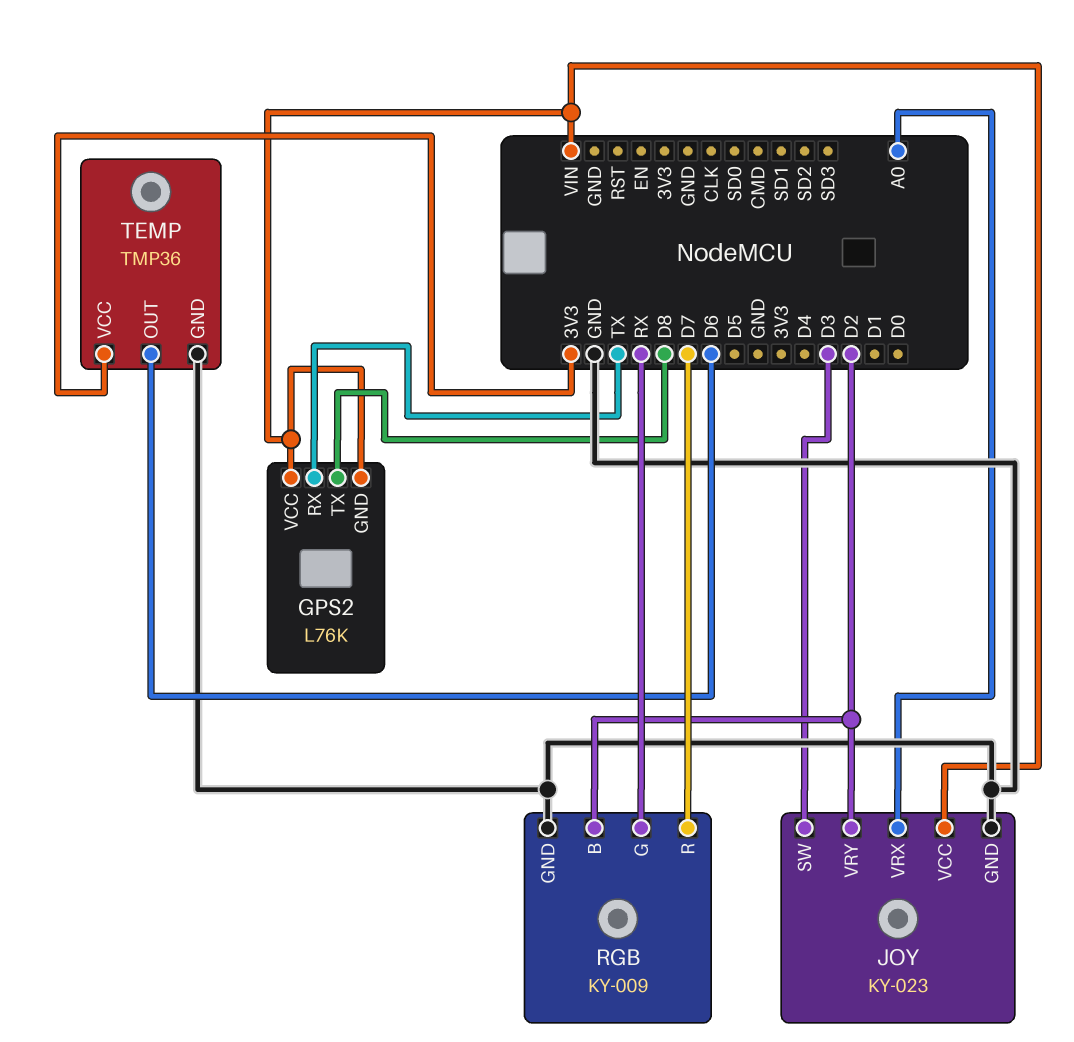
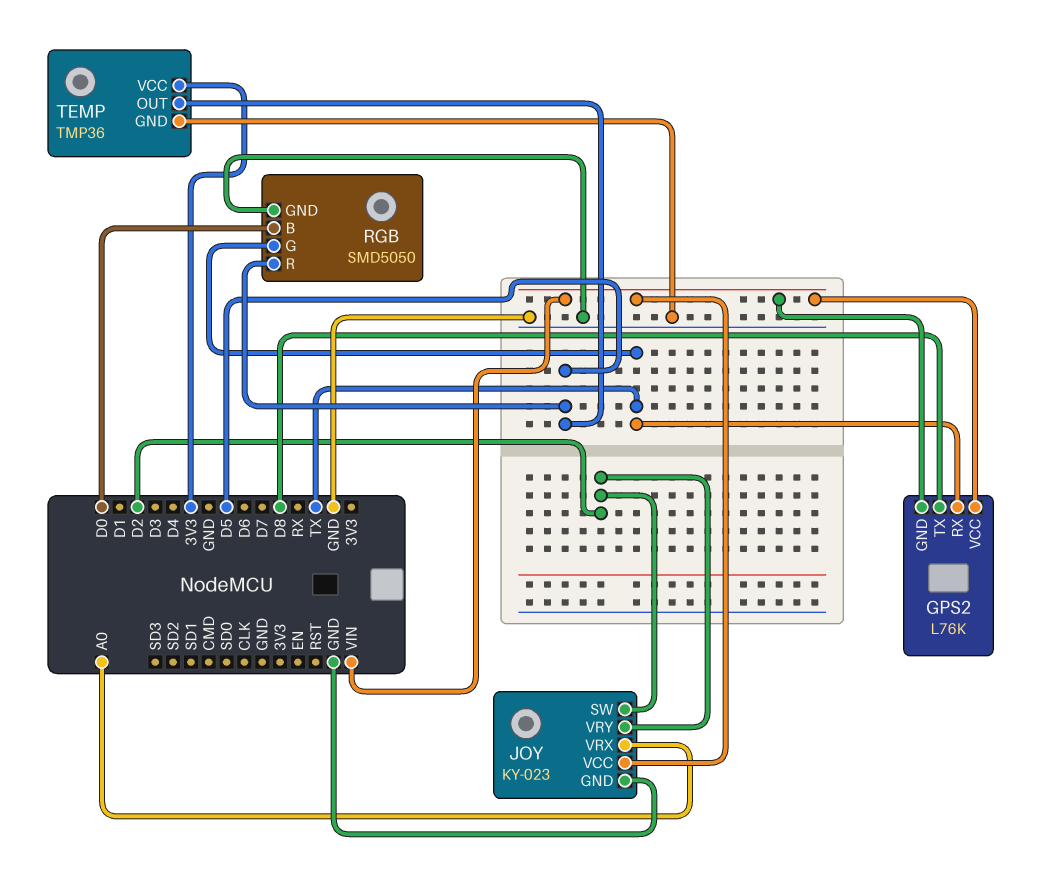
JOY pin SW: D3 -> D2
RGB: KY-009 -> SMD5050
RGB pin B: D2 -> D0
RGB pin G: RX -> TX
RGB pin R: D7 -> D5
TEMP pin OUT: D6 -> D5

